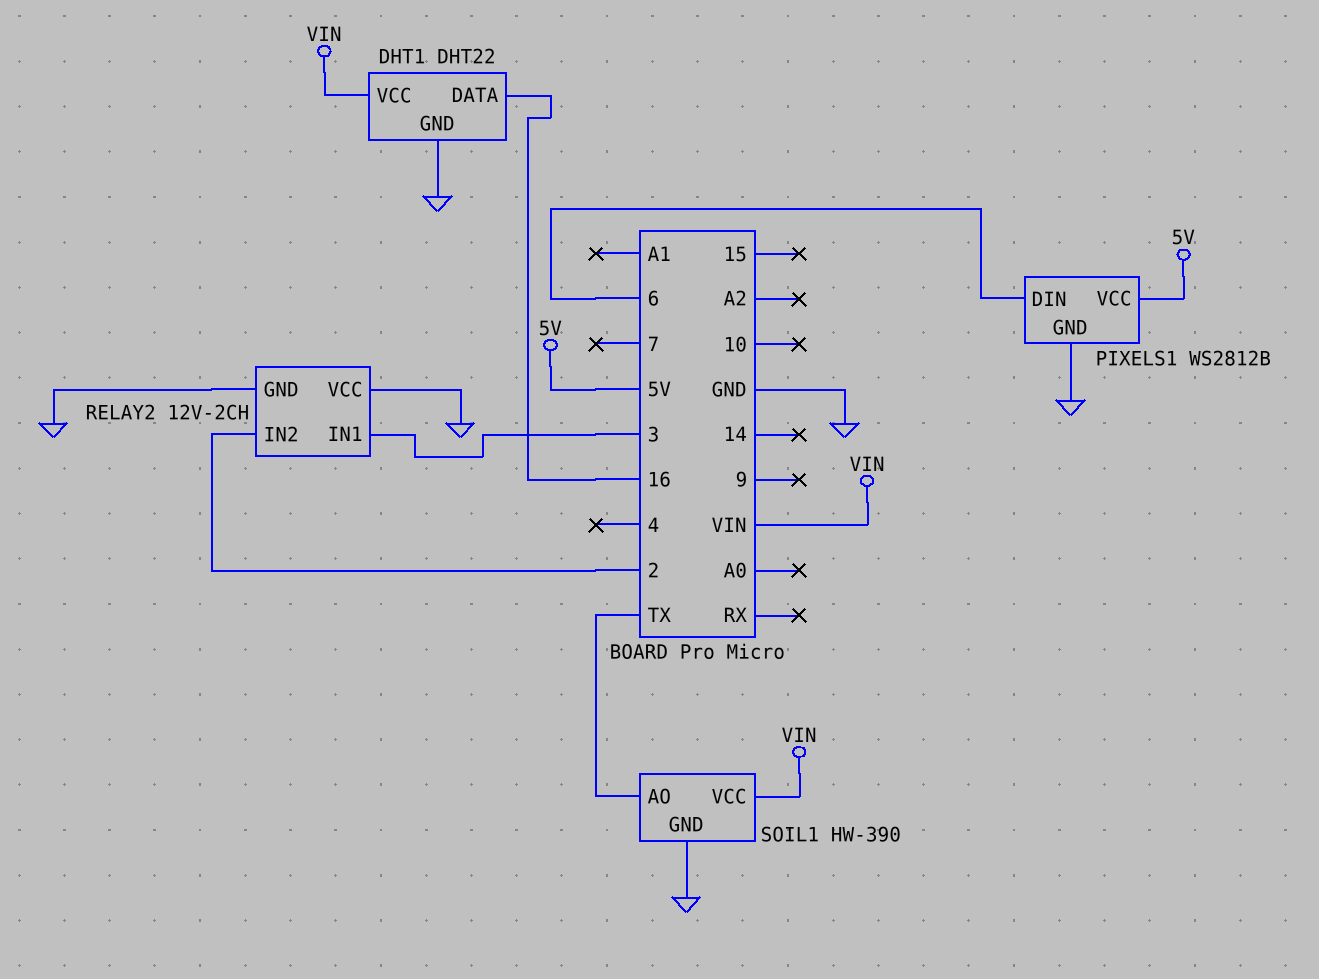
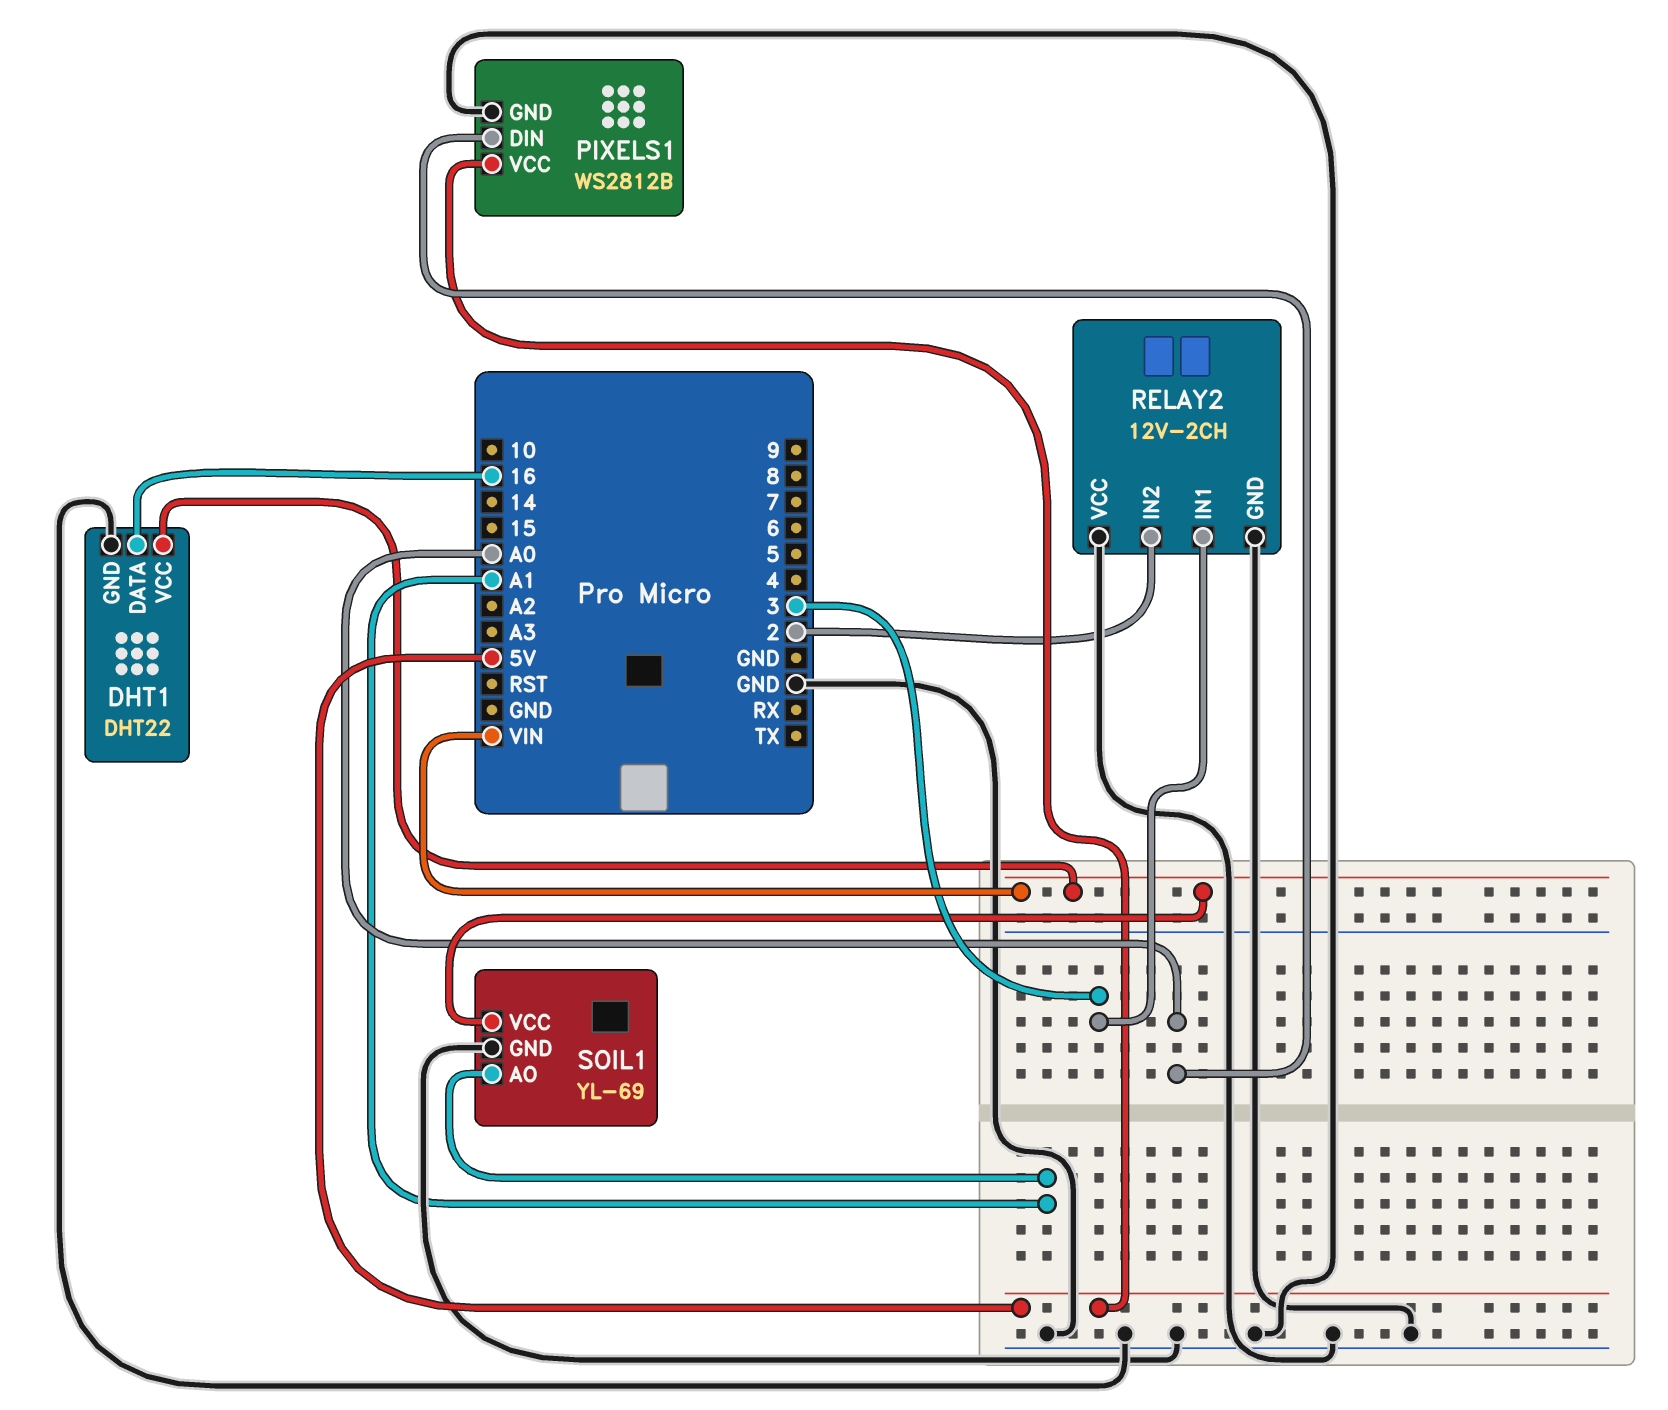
PIXELS1 pin DIN: 6 -> A0
SOIL1: HW-390 -> YL-69
SOIL1 pin AO: TX -> A1

